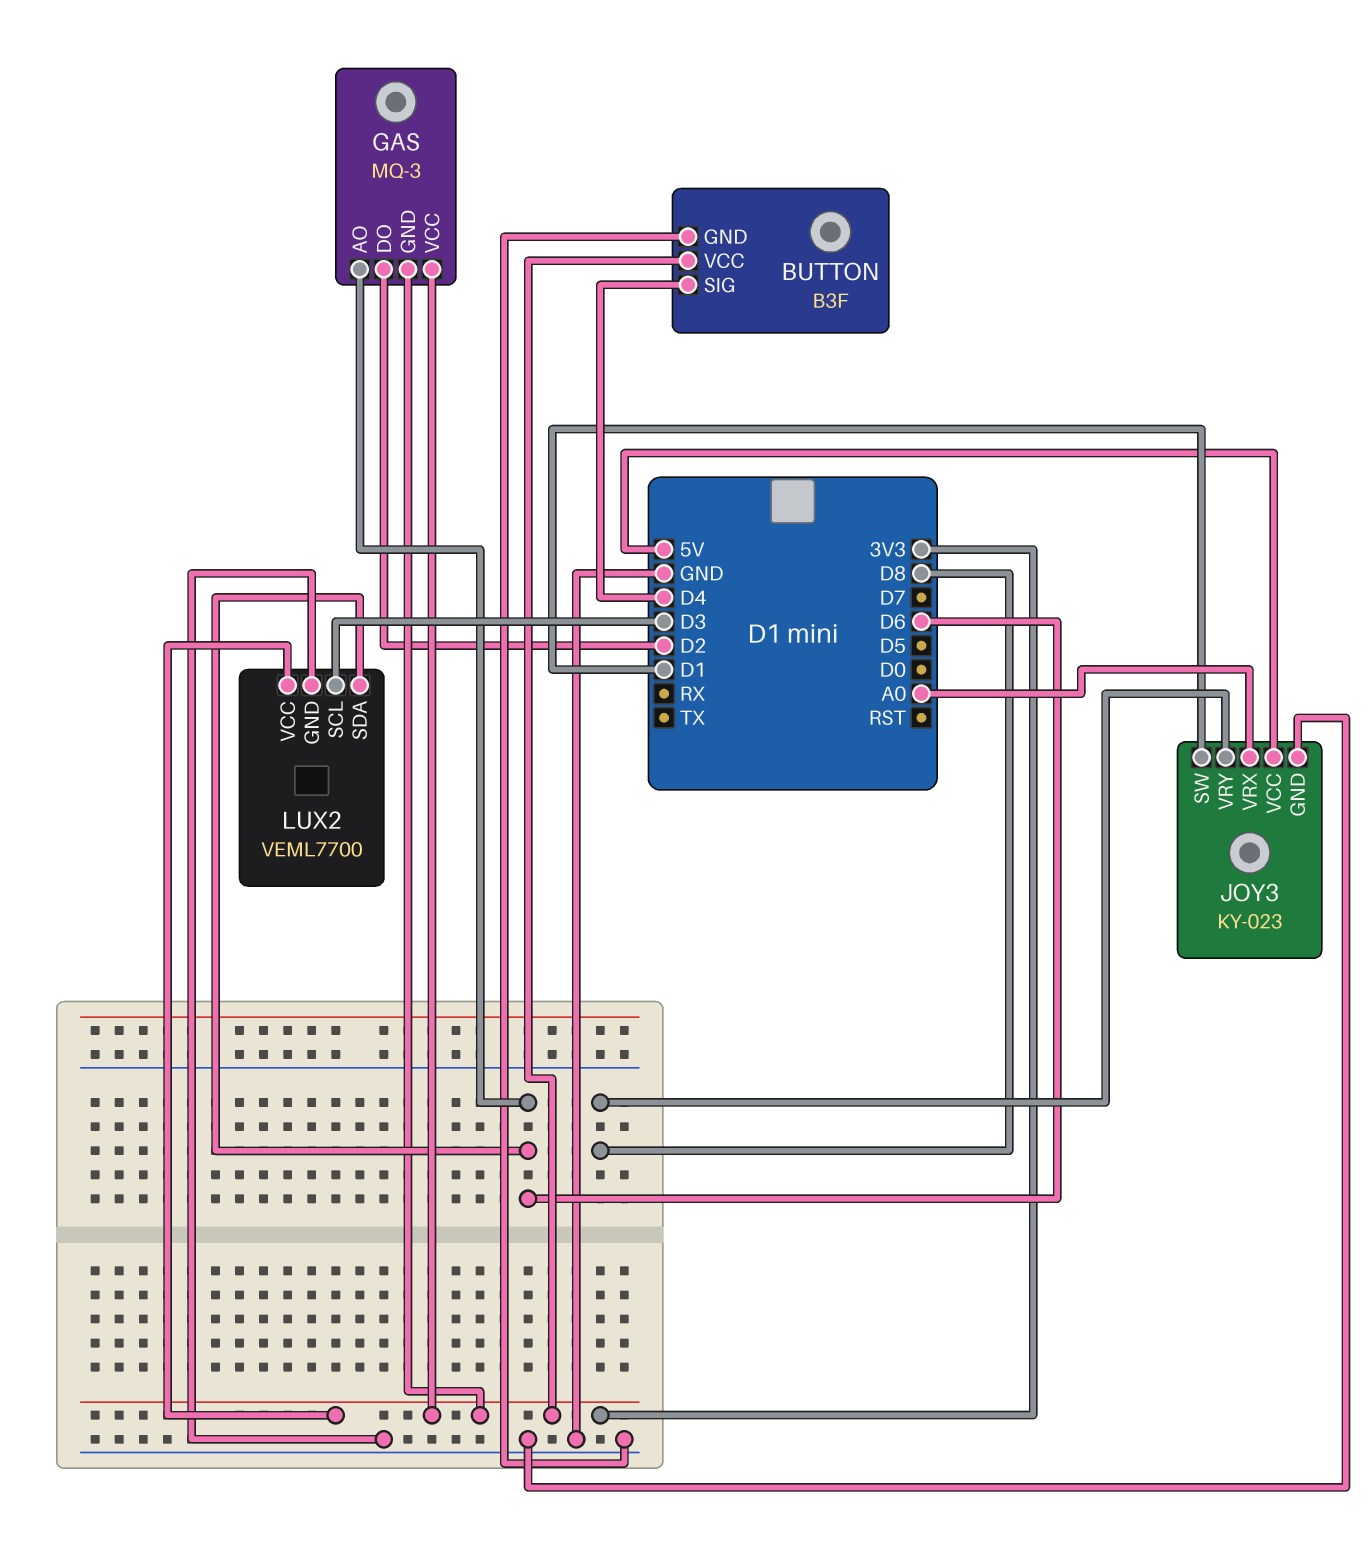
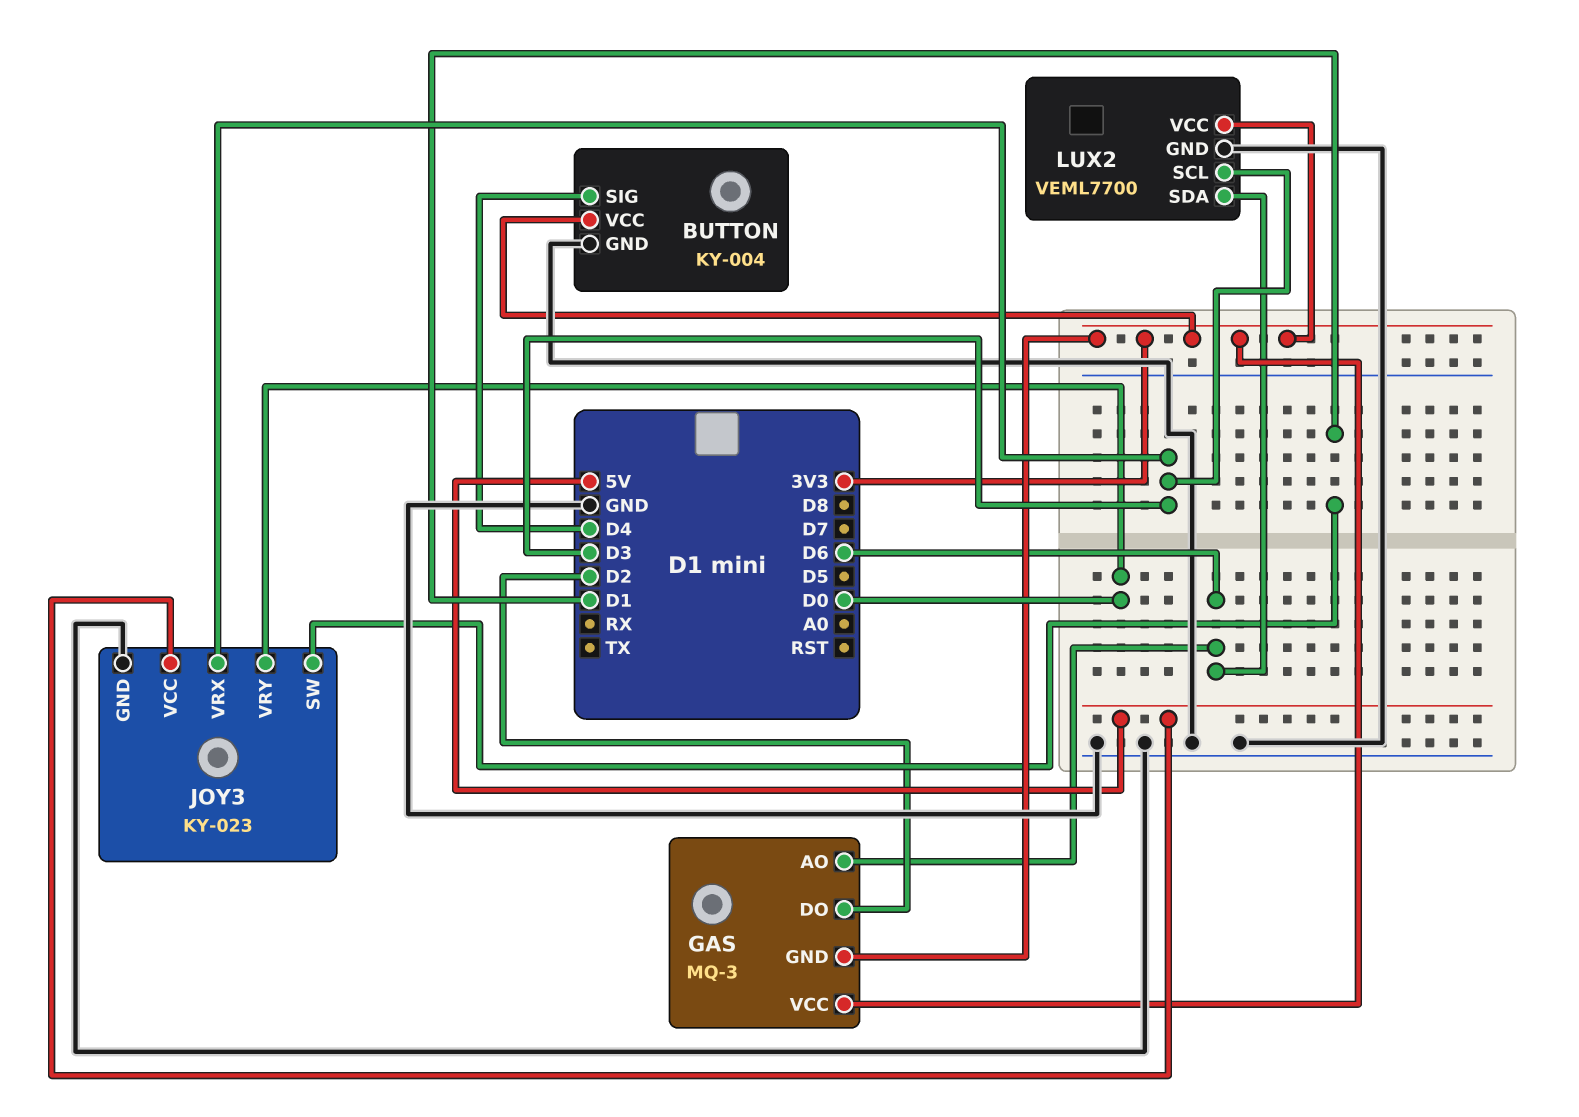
BUTTON: B3F -> KY-004
JOY3 pin VRX: A0 -> D3
JOY3 pin VRY: D8 -> D0

